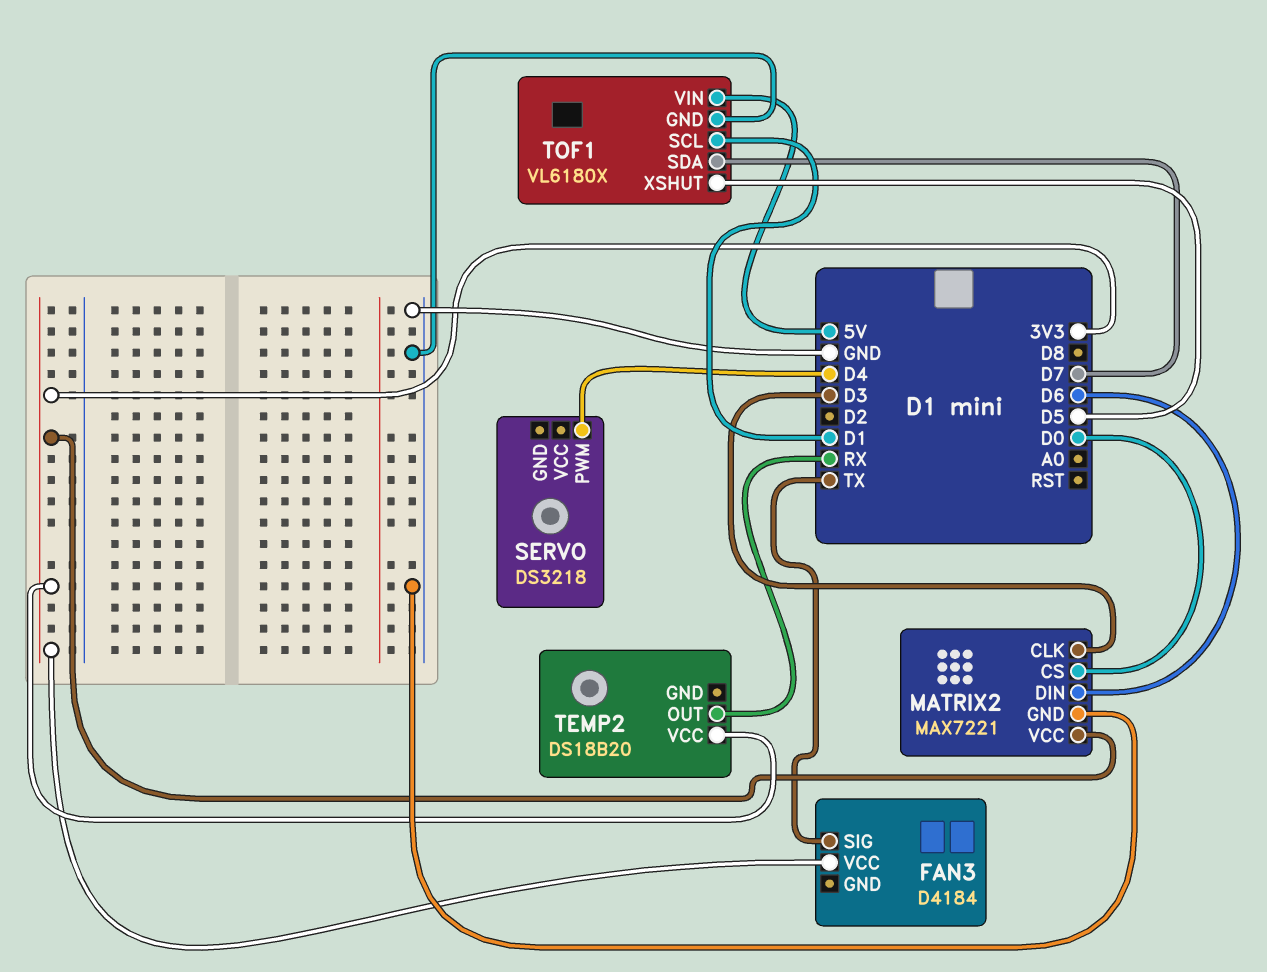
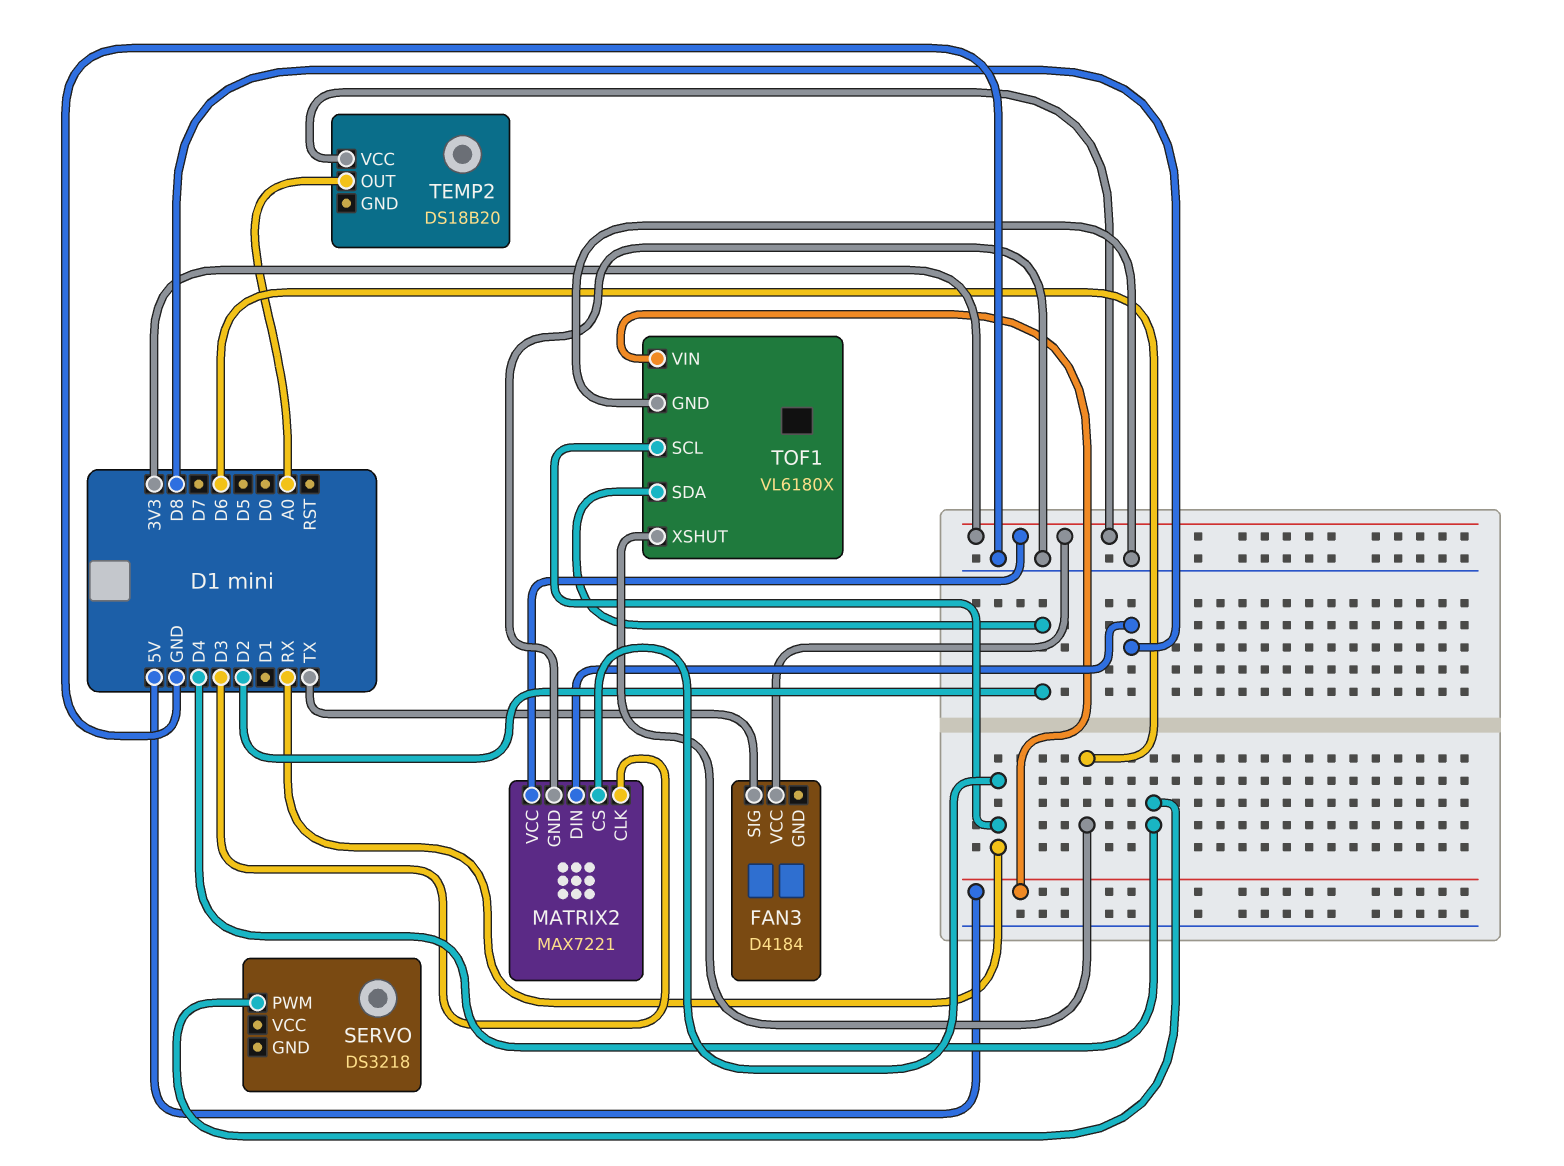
MATRIX2 pin CS: D0 -> RX
MATRIX2 pin DIN: D6 -> D8
TEMP2 pin OUT: RX -> A0
TOF1 pin SCL: D1 -> RX
TOF1 pin SDA: D7 -> D2
TOF1 pin XSHUT: D5 -> D6

